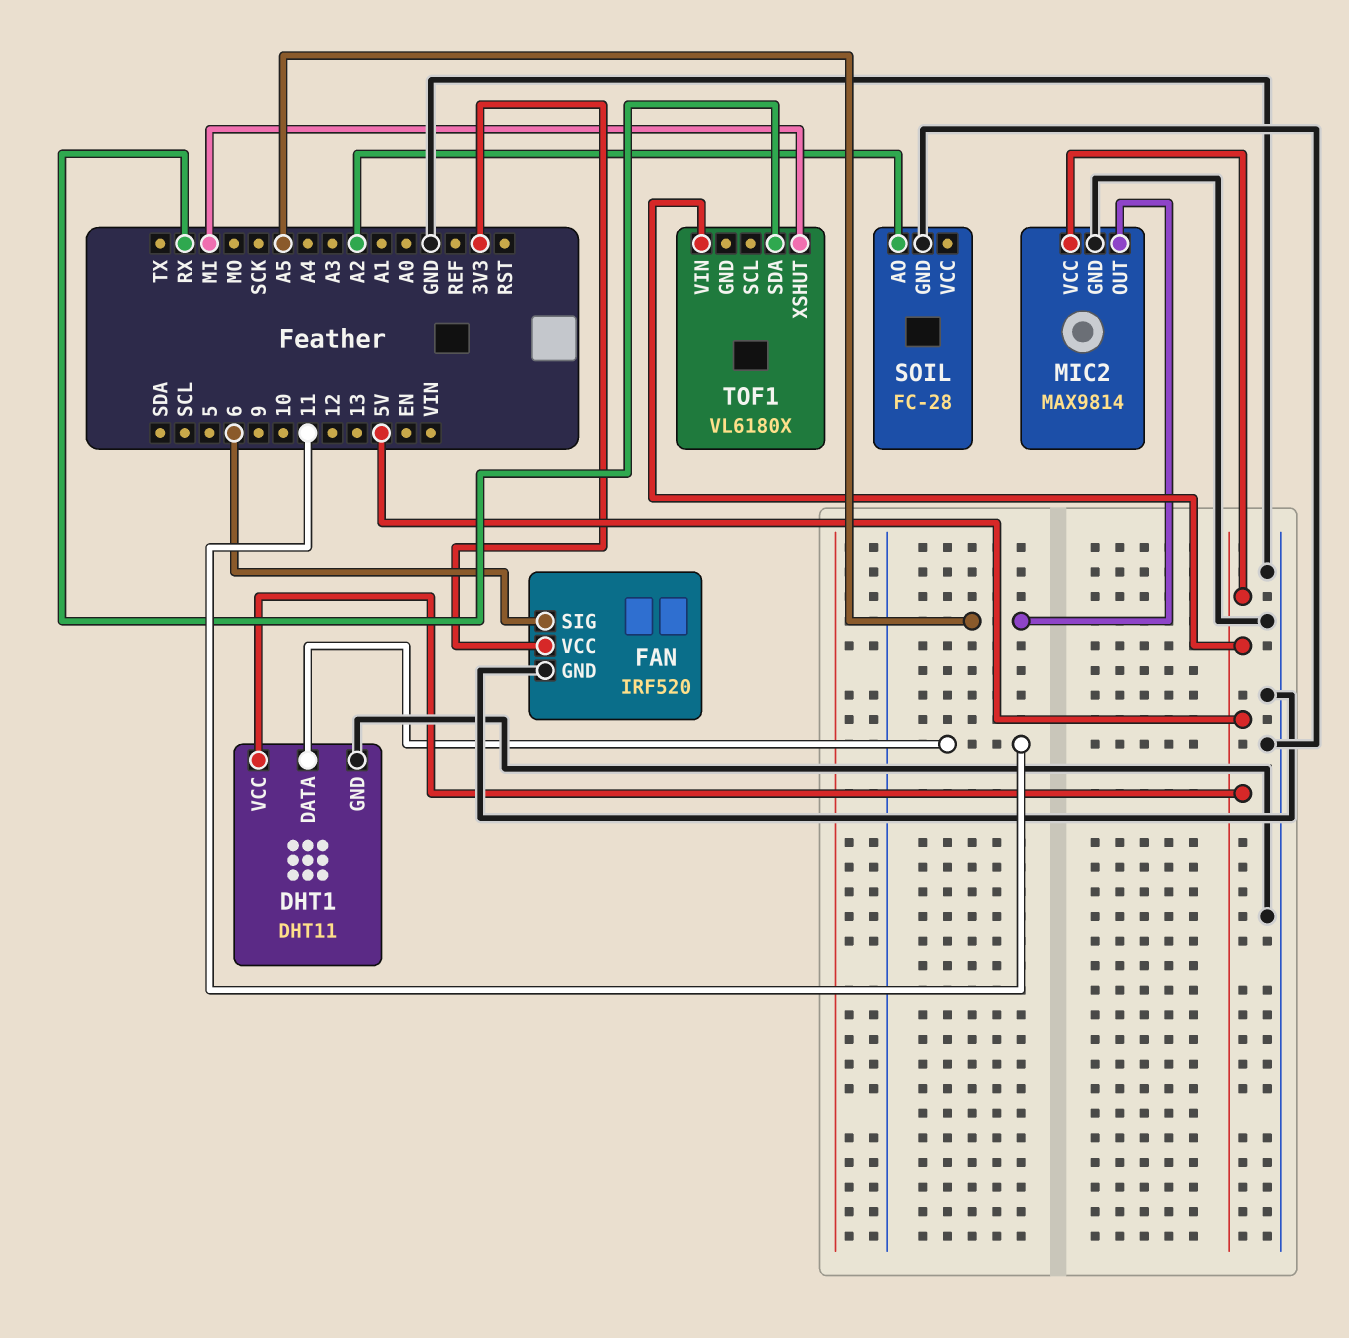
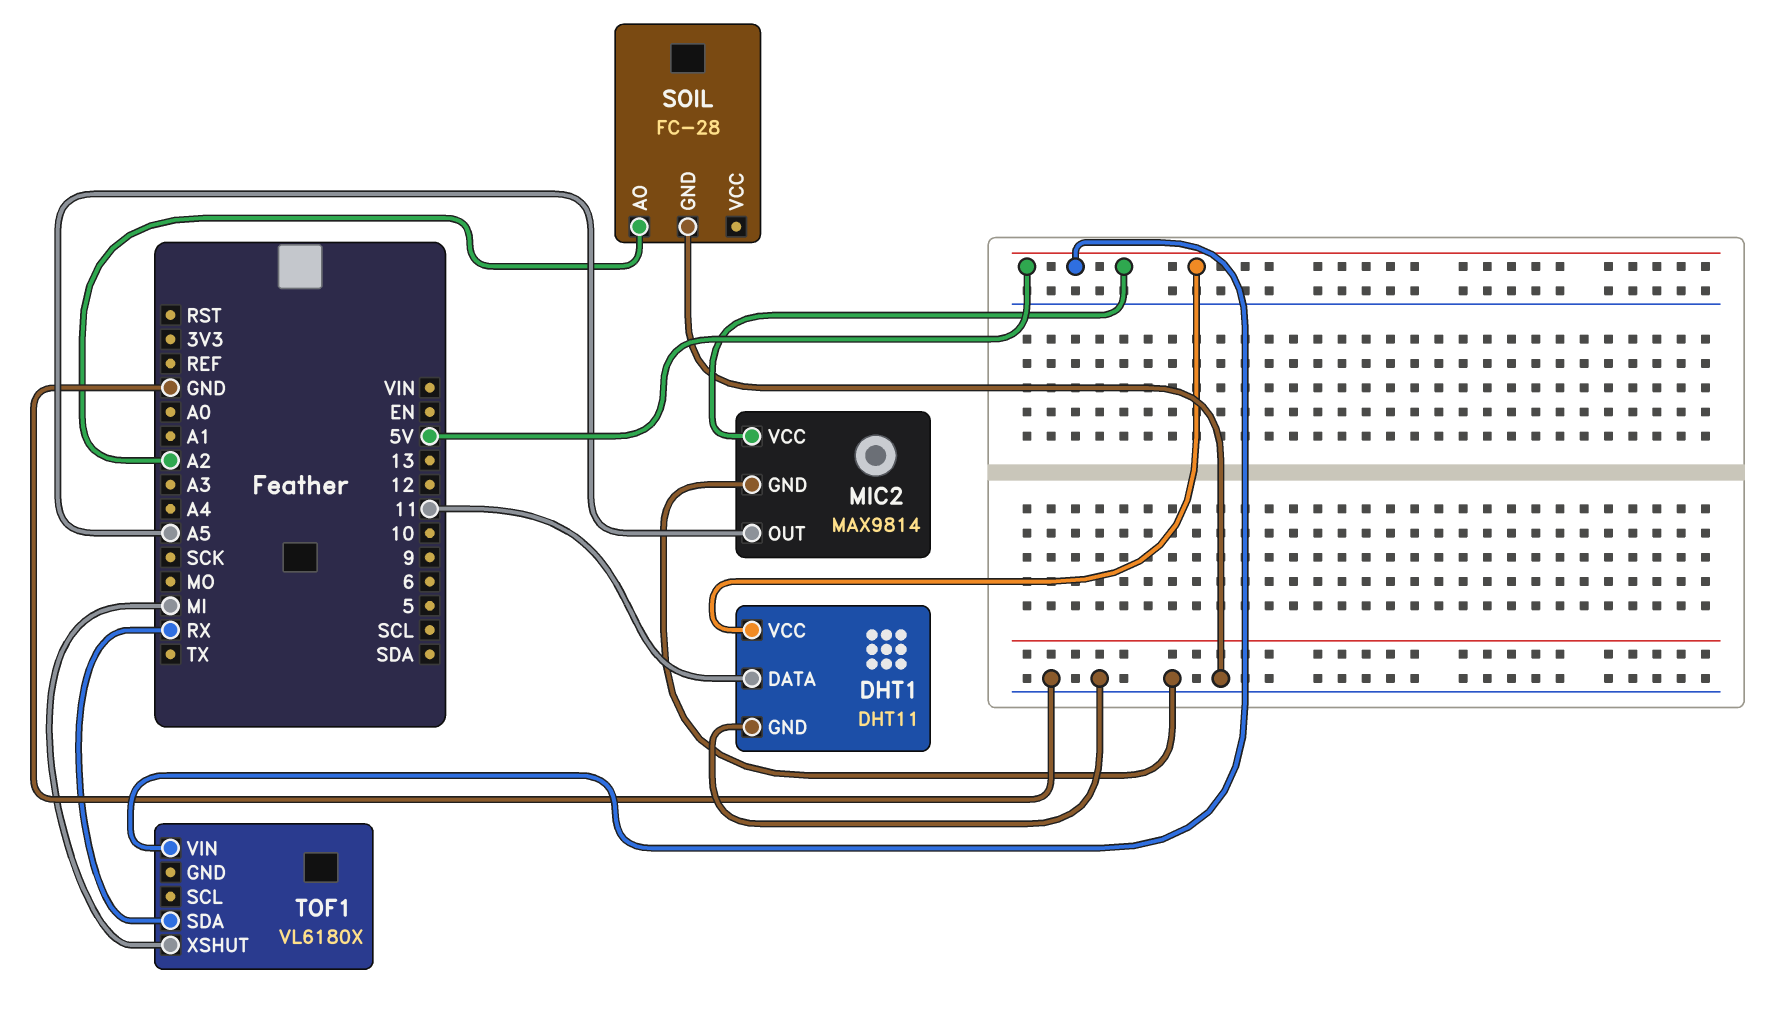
FAN: IRF520 -> none
FAN pin GND: GND -> none
FAN pin SIG: 6 -> none
FAN pin VCC: 3V3 -> none

